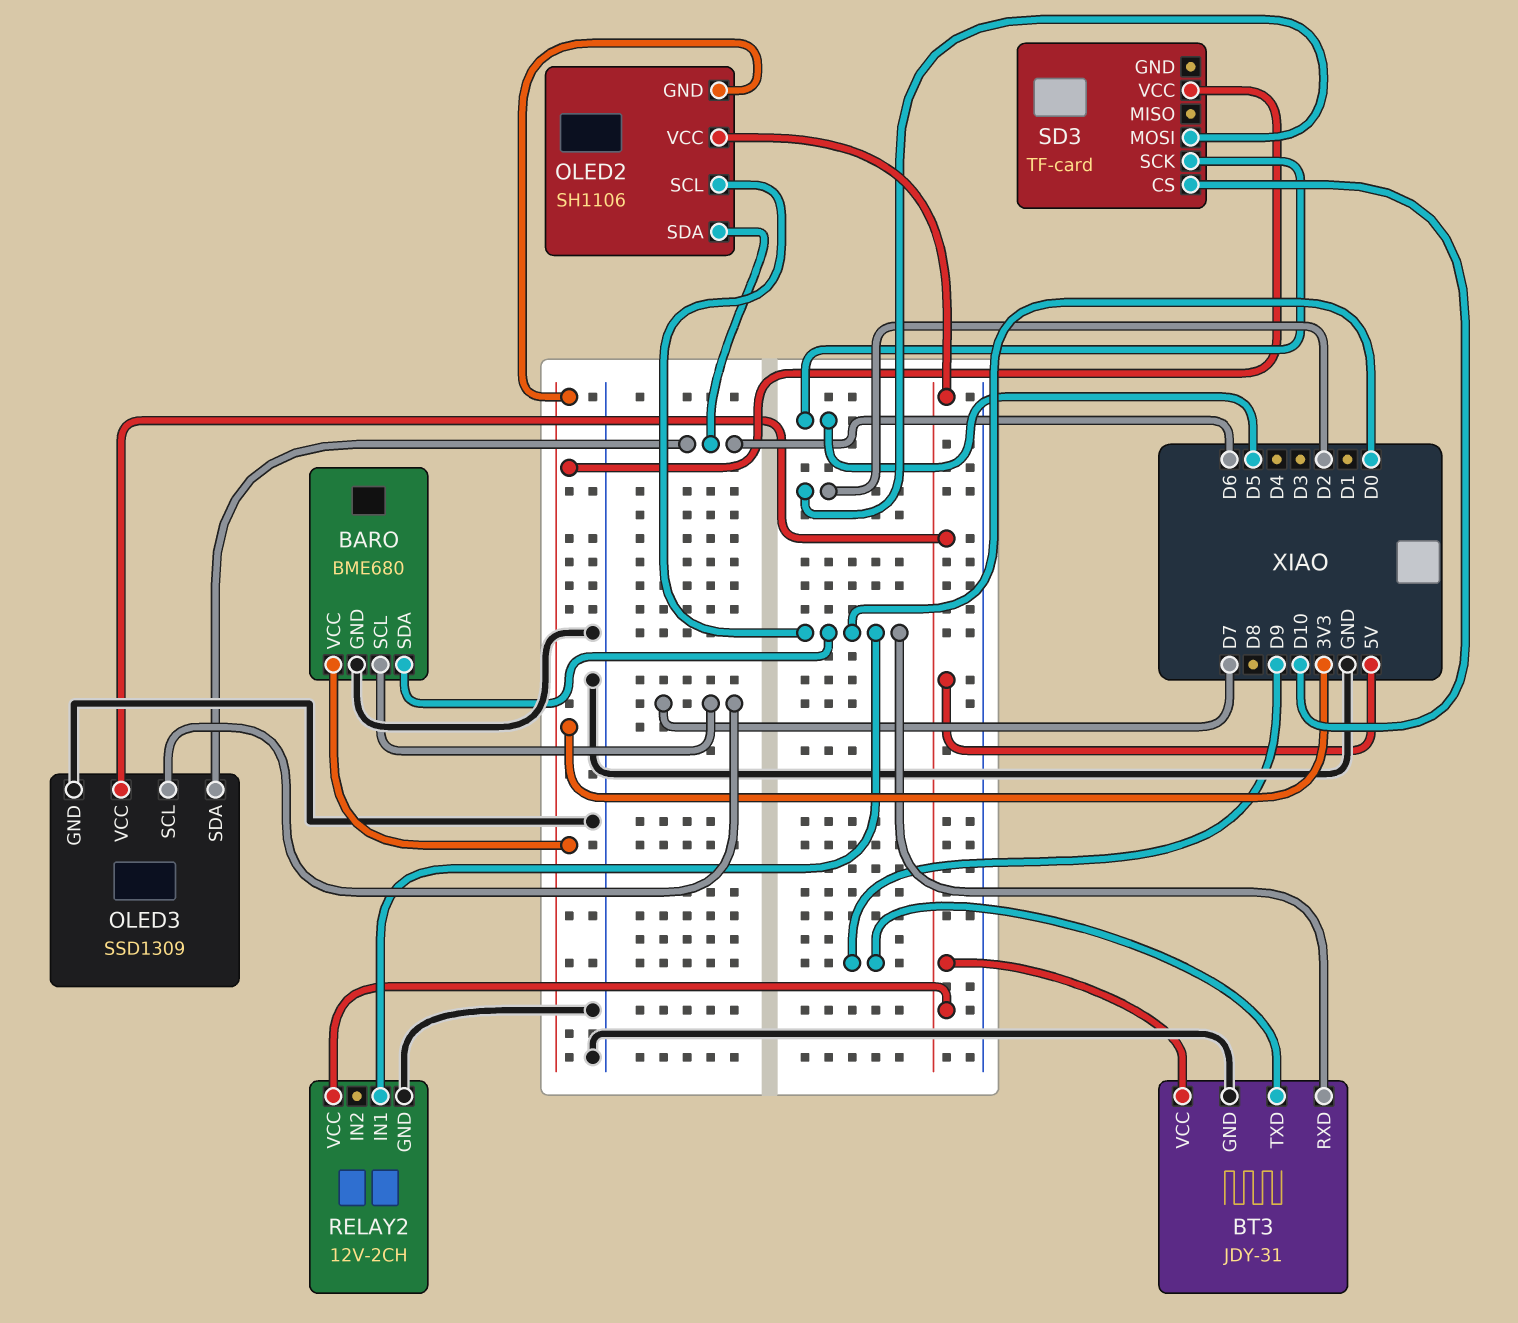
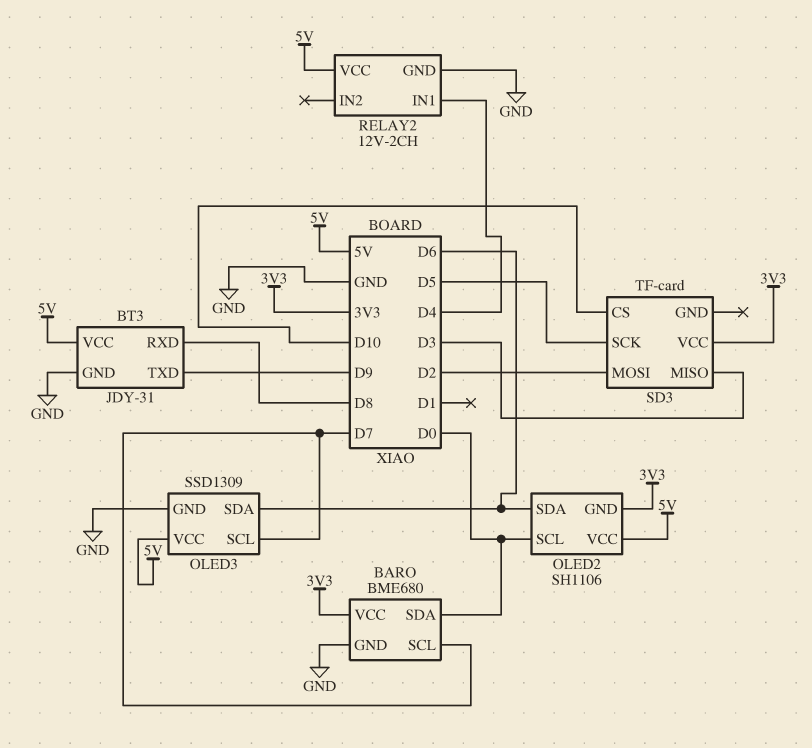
BT3 pin RXD: D0 -> D8
RELAY2 pin IN1: D0 -> D4
SD3 pin MISO: none -> D3

